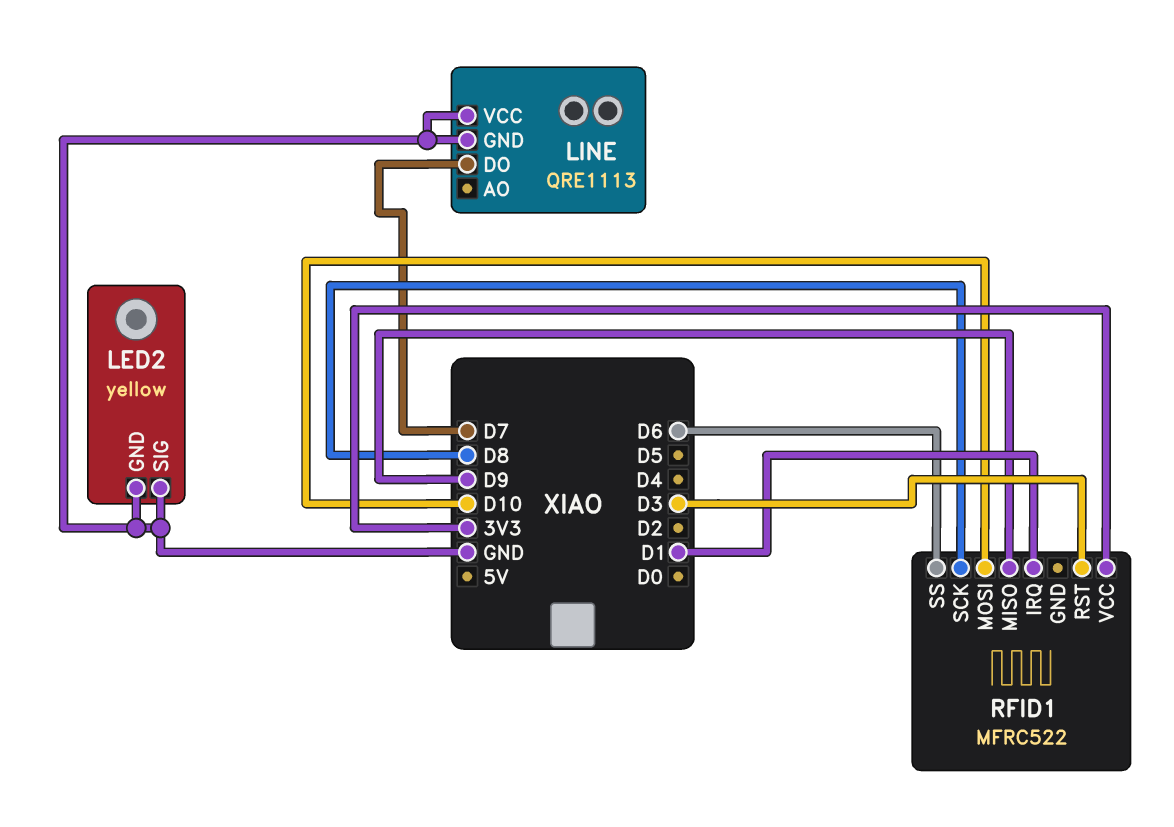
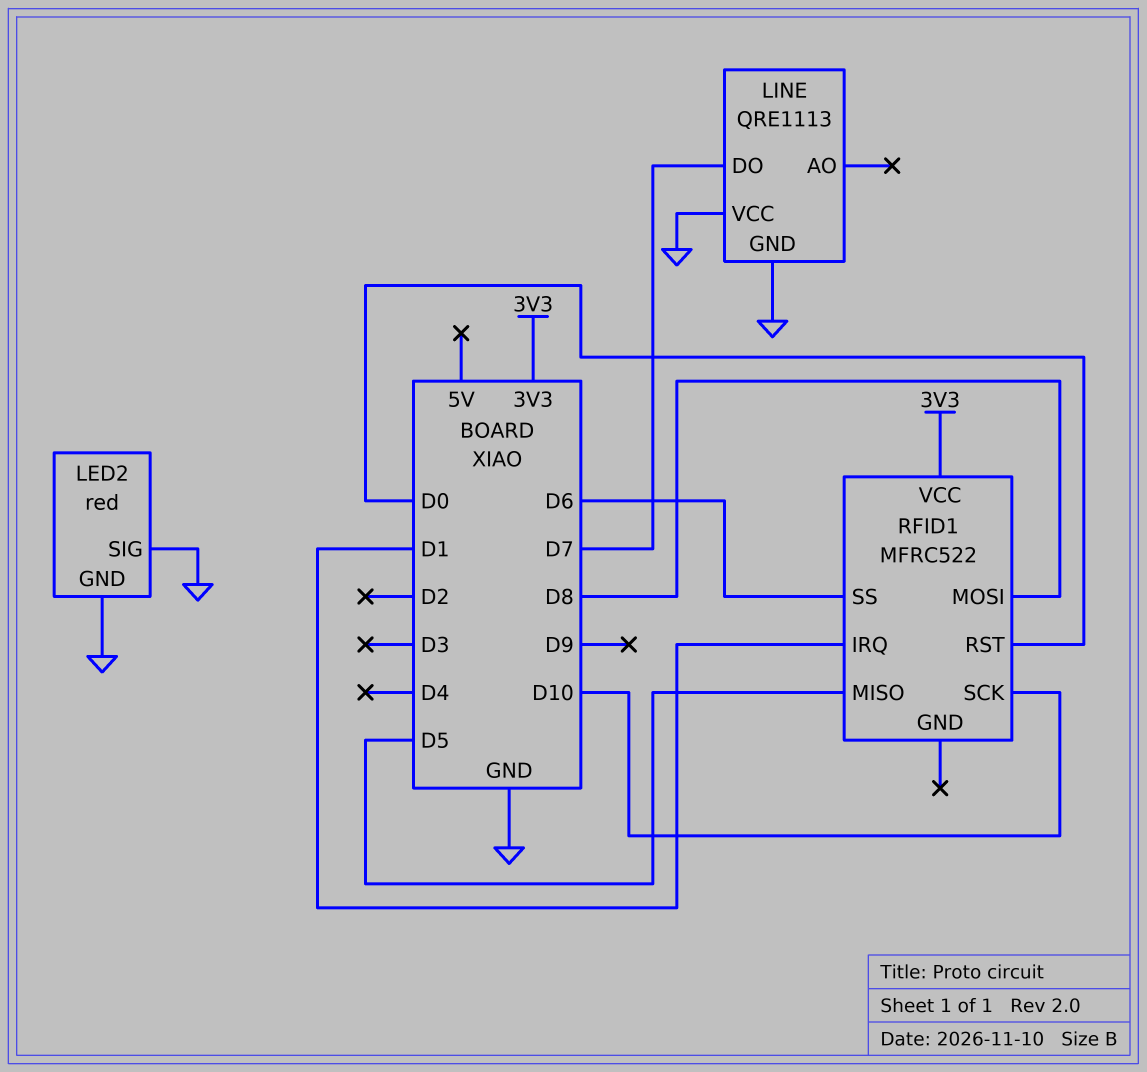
LED2: yellow -> red
RFID1 pin MISO: D9 -> D5
RFID1 pin MOSI: D10 -> D8
RFID1 pin RST: D3 -> D0
RFID1 pin SCK: D8 -> D10

